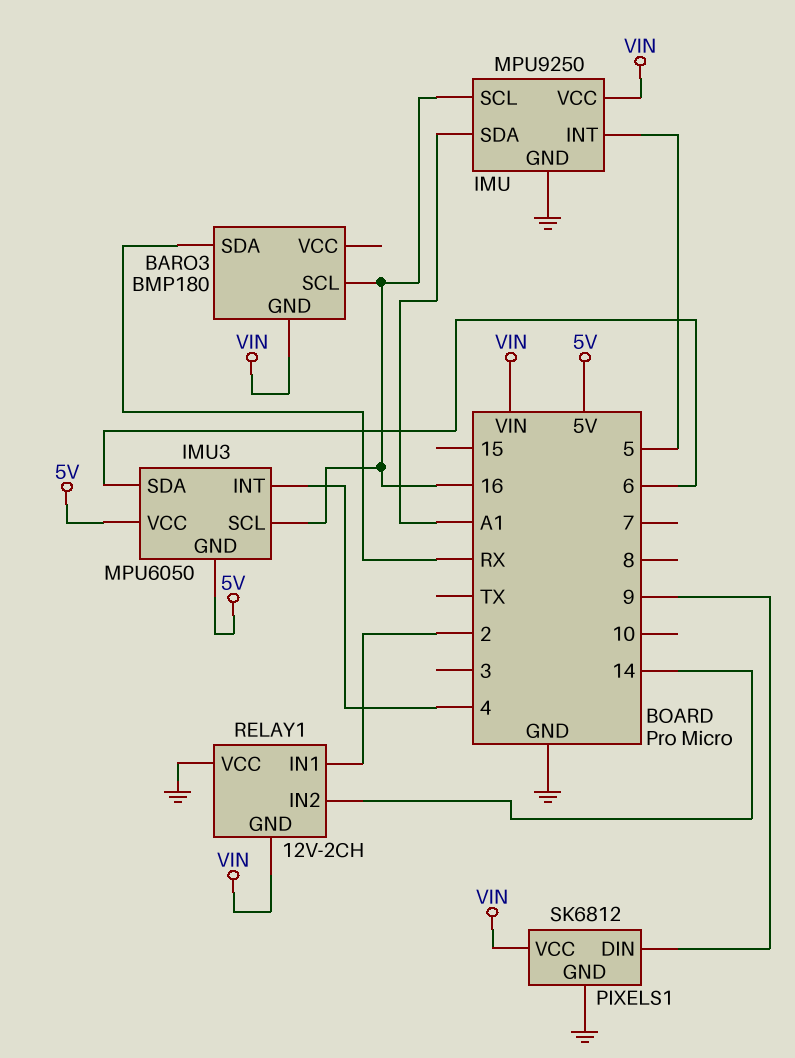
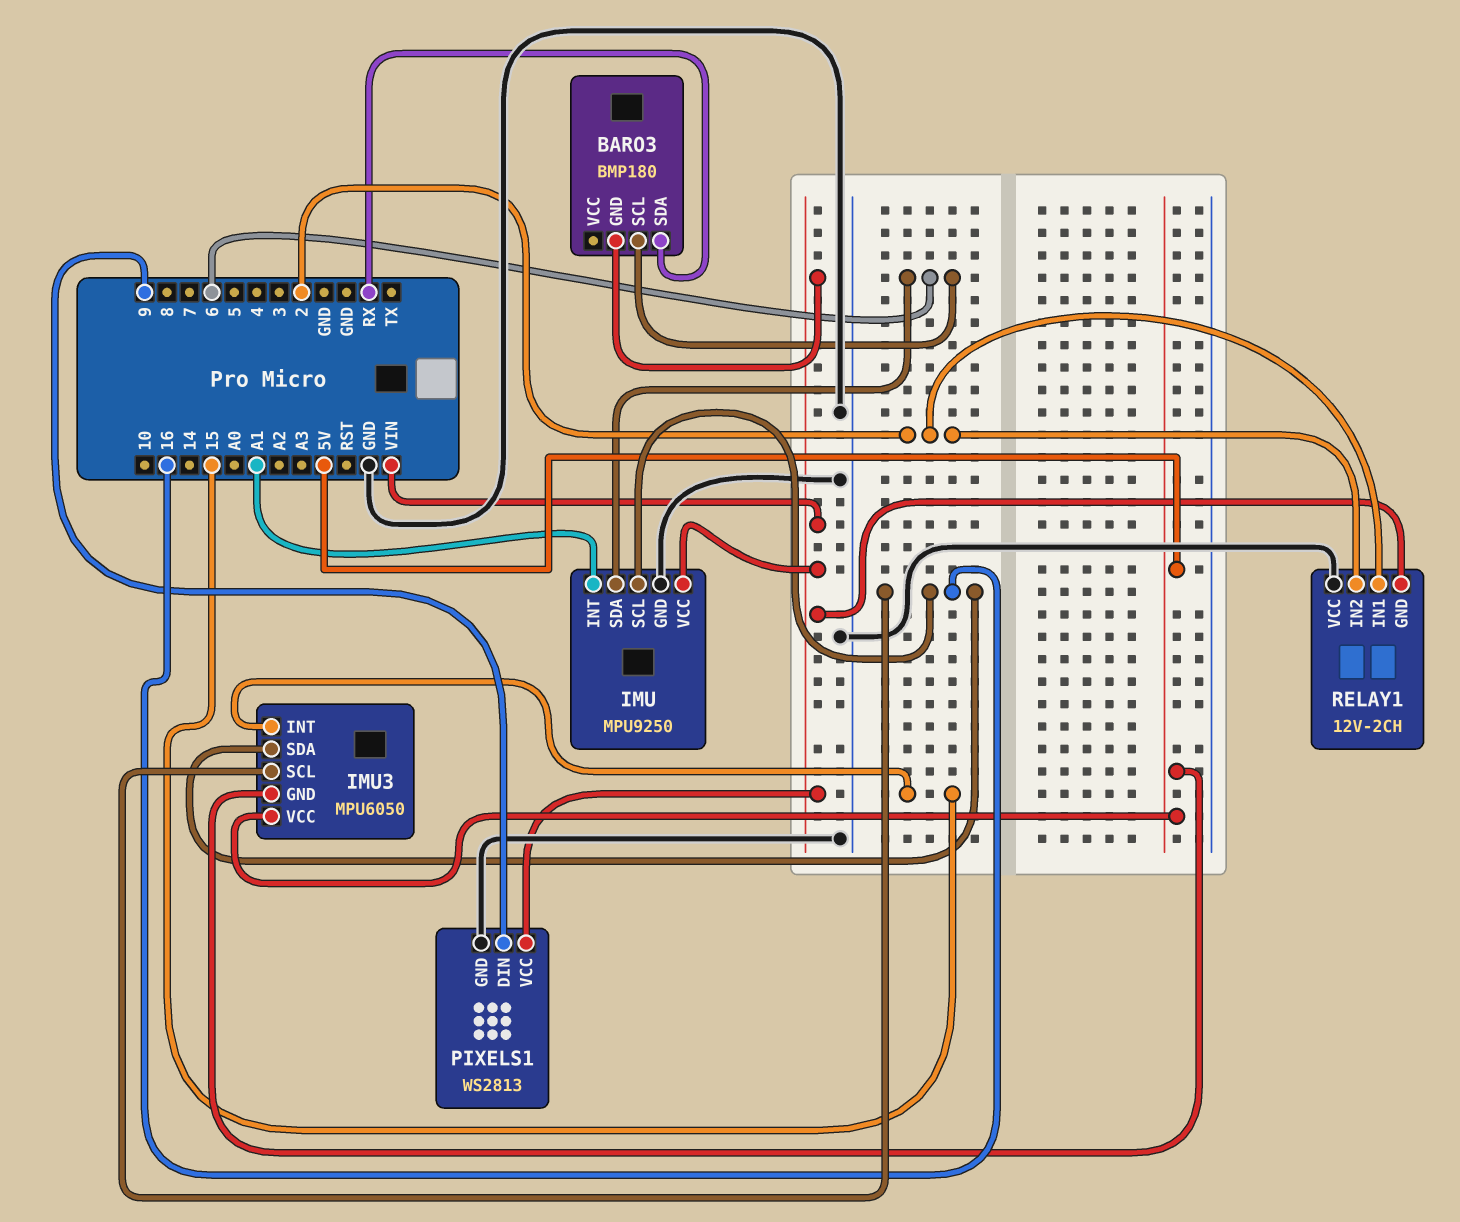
BARO3 pin SCL: 16 -> 6
IMU pin INT: 5 -> A1
IMU pin SDA: A1 -> 6
IMU3 pin INT: 4 -> 15
IMU3 pin SDA: 6 -> 16
PIXELS1: SK6812 -> WS2813
RELAY1 pin IN2: 14 -> 2

